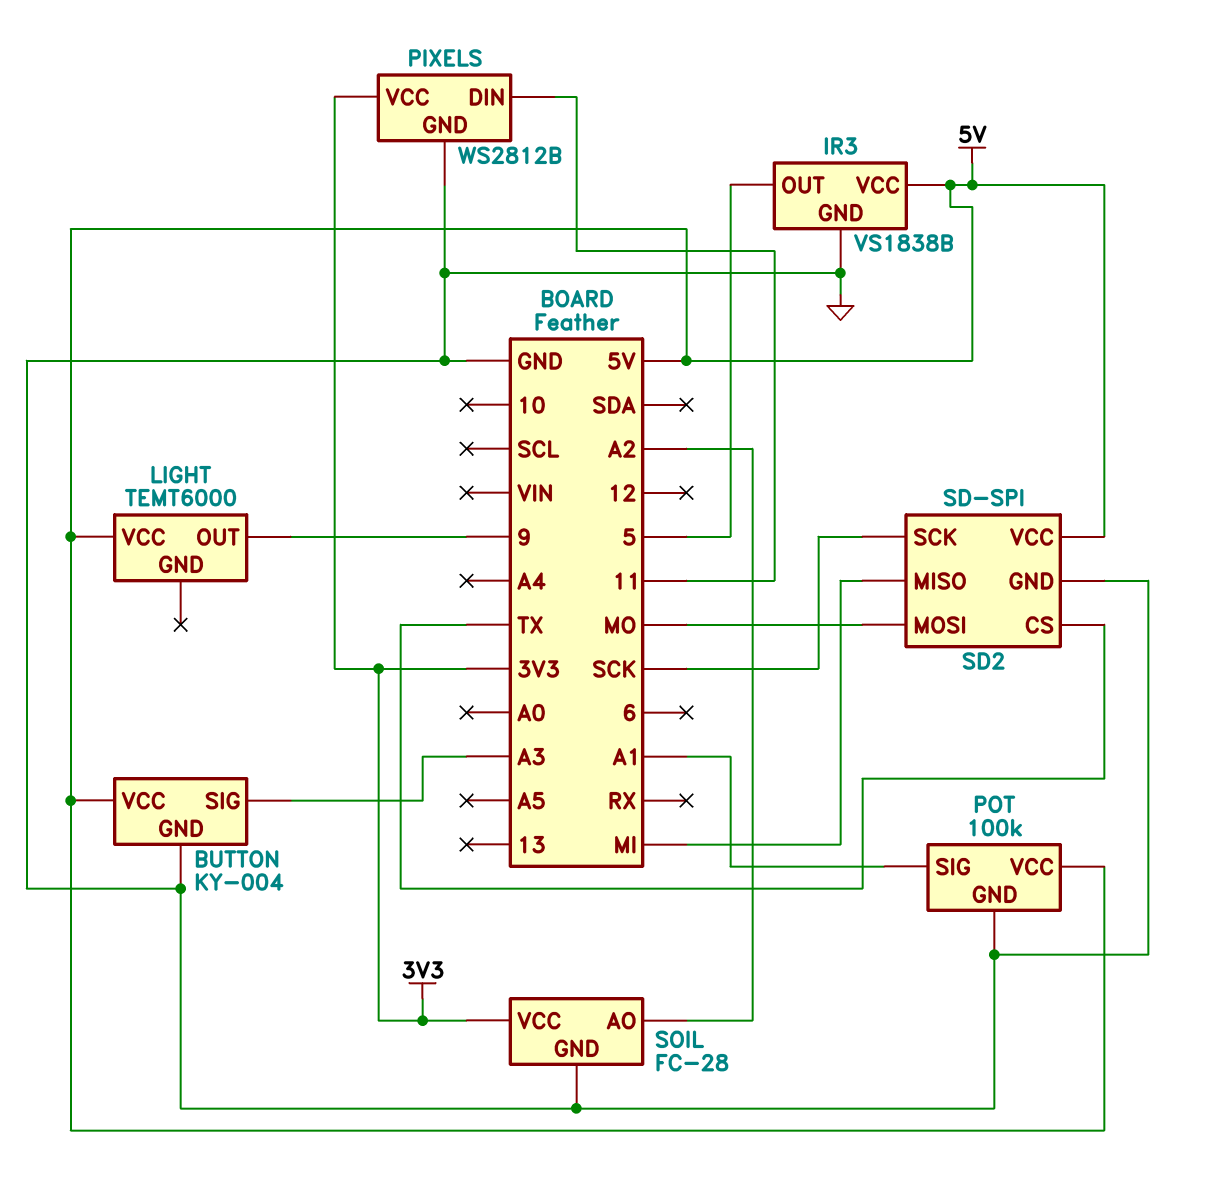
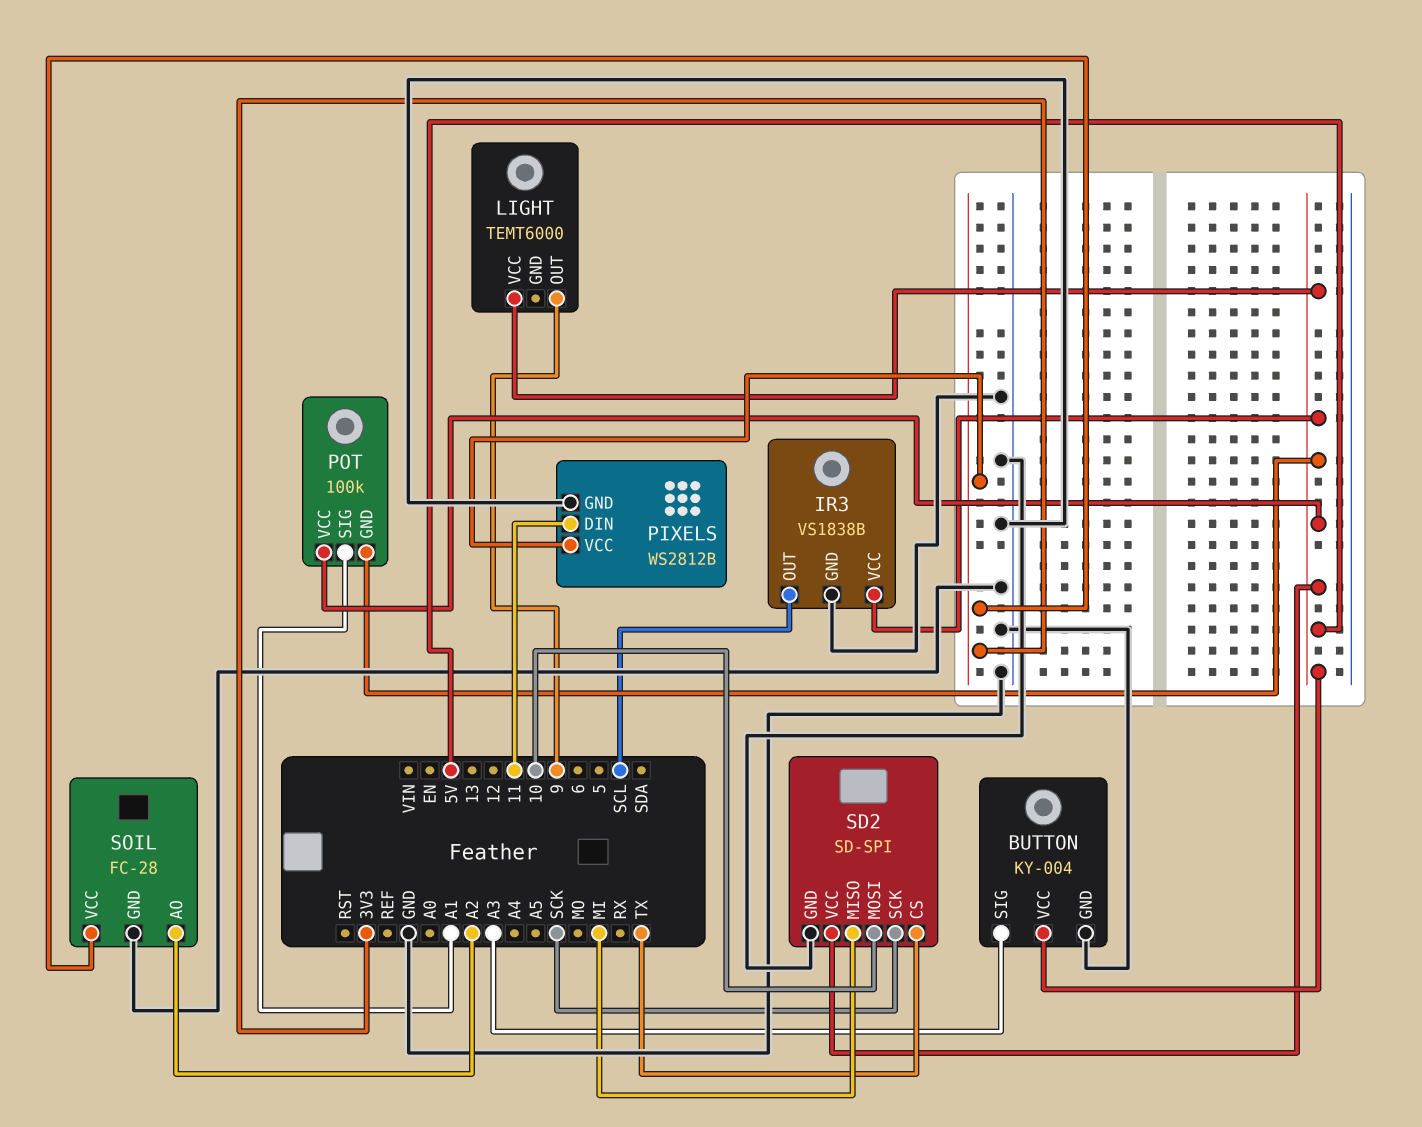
IR3 pin OUT: 5 -> SCL
POT pin GND: GND -> 5V
SD2 pin MOSI: MO -> 10

